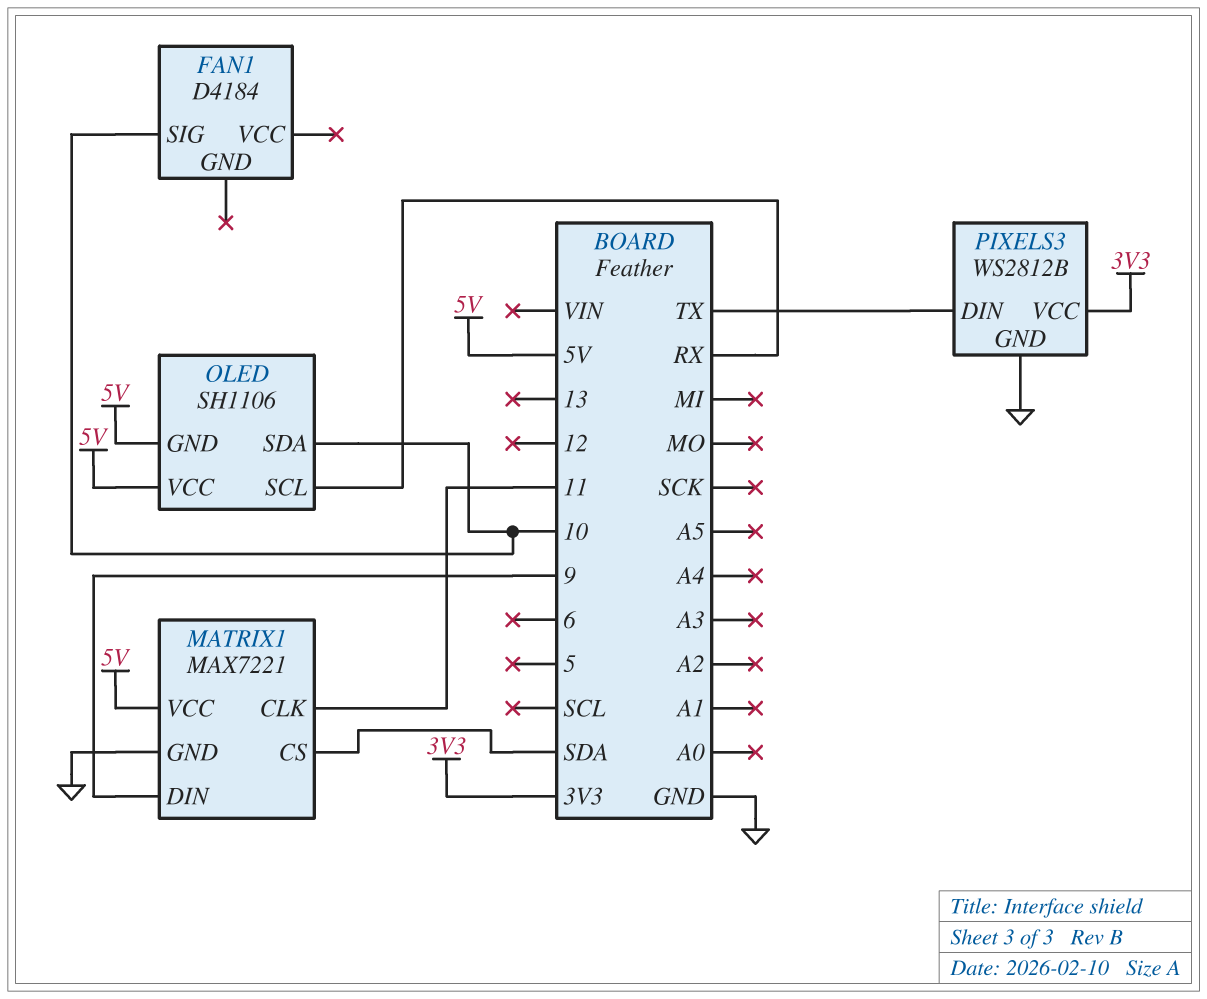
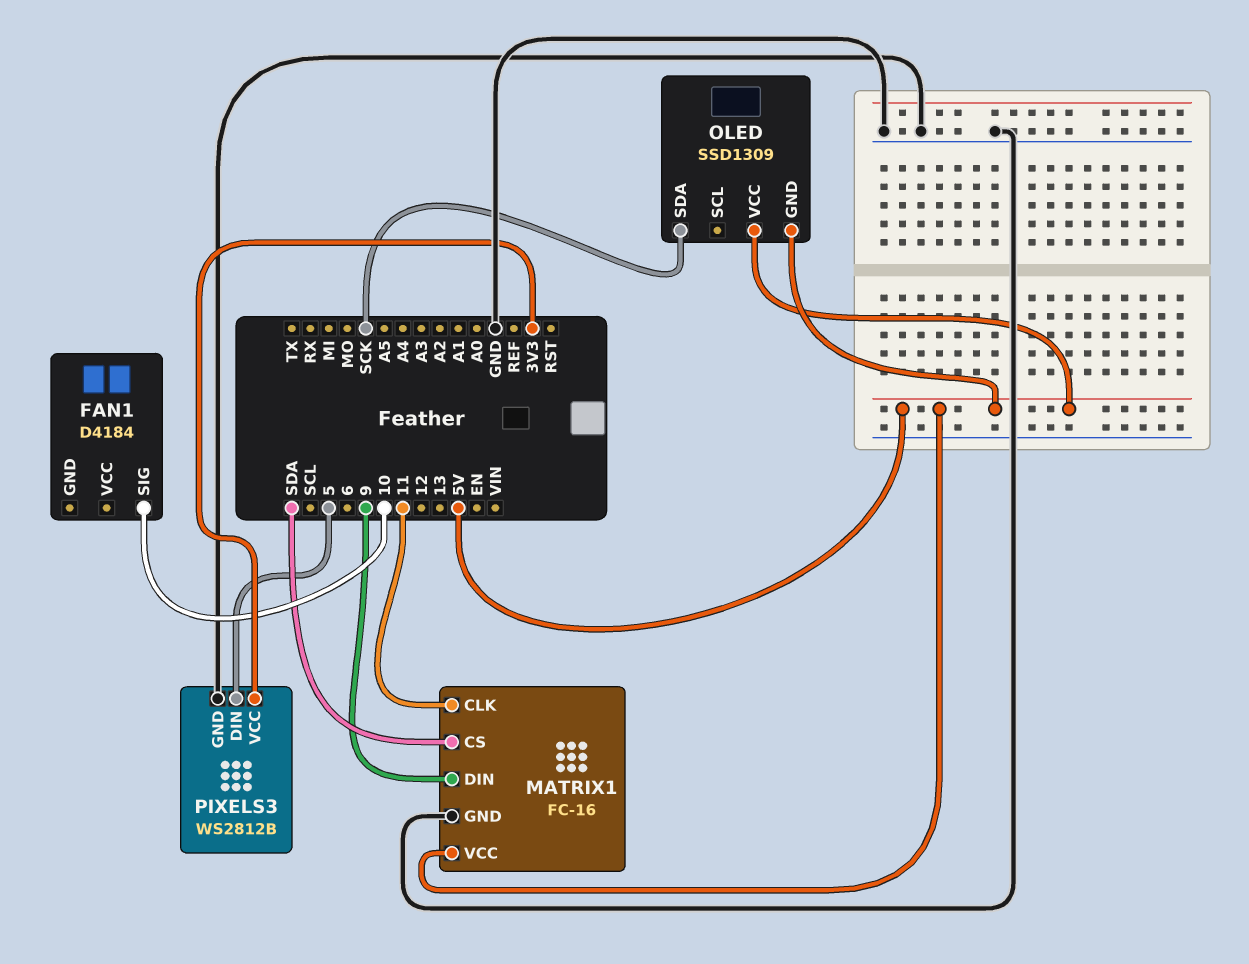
MATRIX1: MAX7221 -> FC-16
OLED: SH1106 -> SSD1309
OLED pin SCL: RX -> none
OLED pin SDA: 10 -> SCK
PIXELS3 pin DIN: TX -> 5

